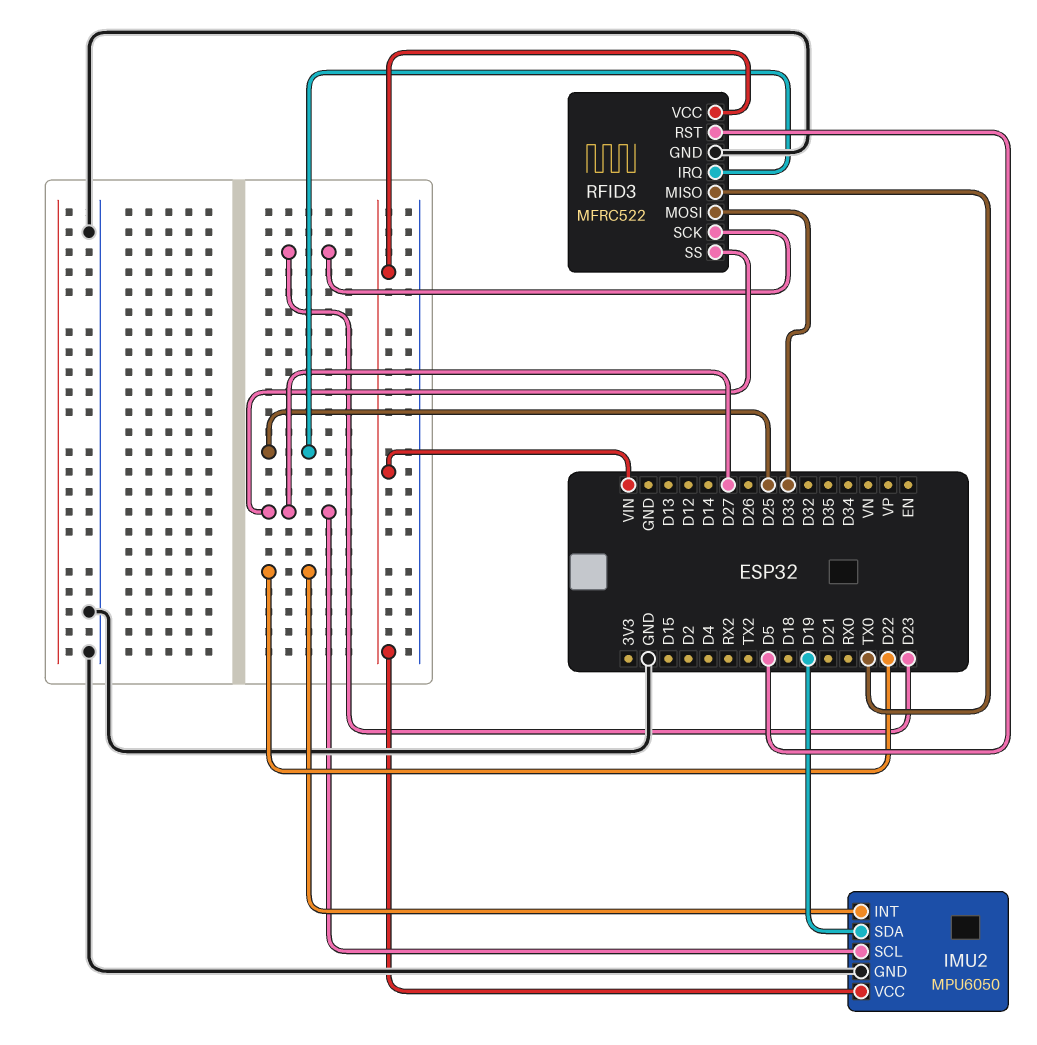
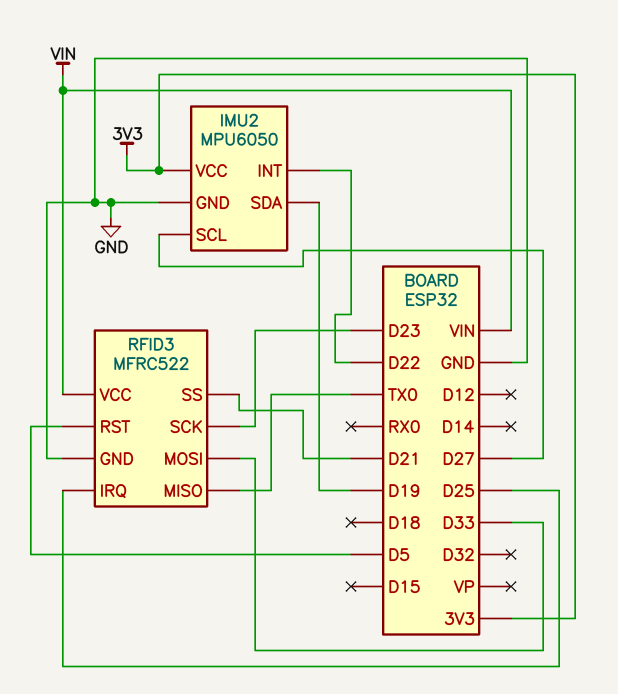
IMU2 pin VCC: VIN -> 3V3
RFID3 pin SS: D27 -> D21

